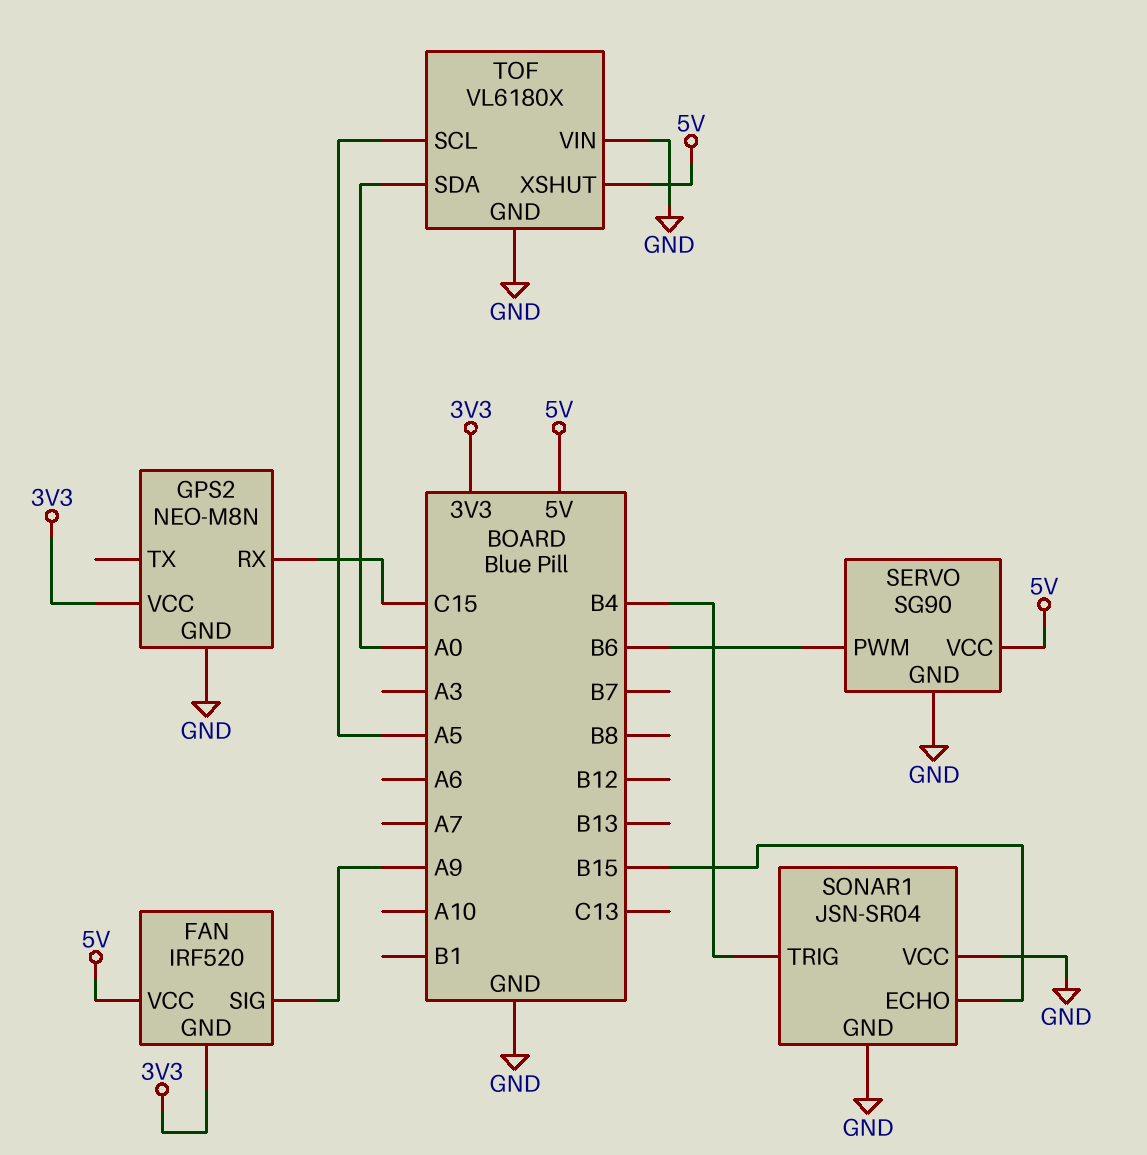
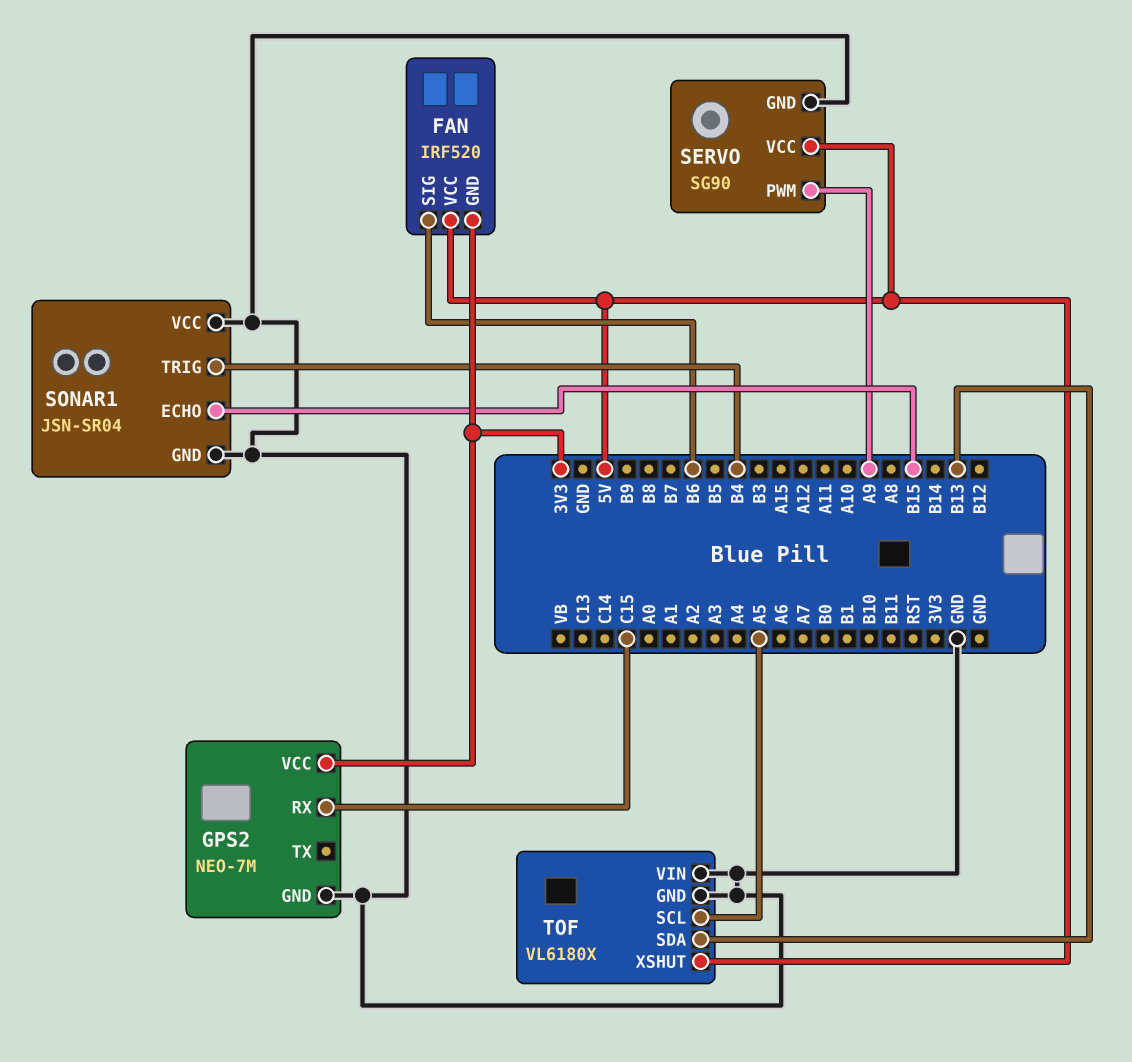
FAN pin SIG: A9 -> B6
GPS2: NEO-M8N -> NEO-7M
SERVO pin PWM: B6 -> A9
TOF pin SDA: A0 -> B13

